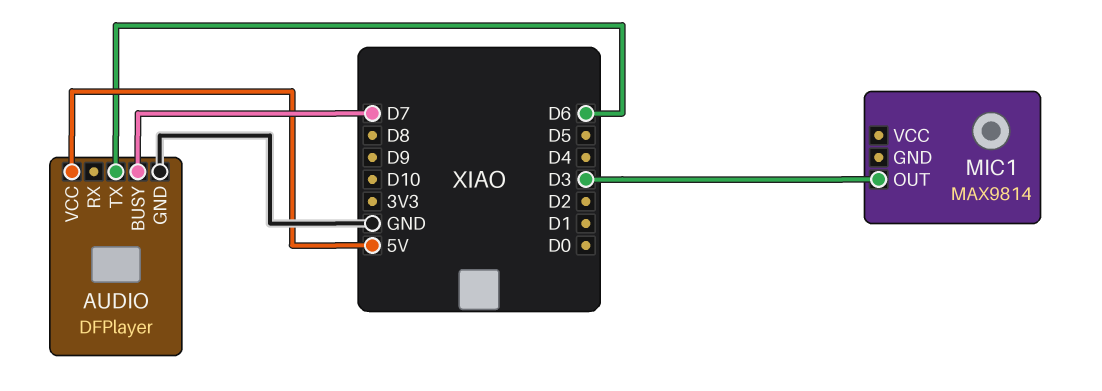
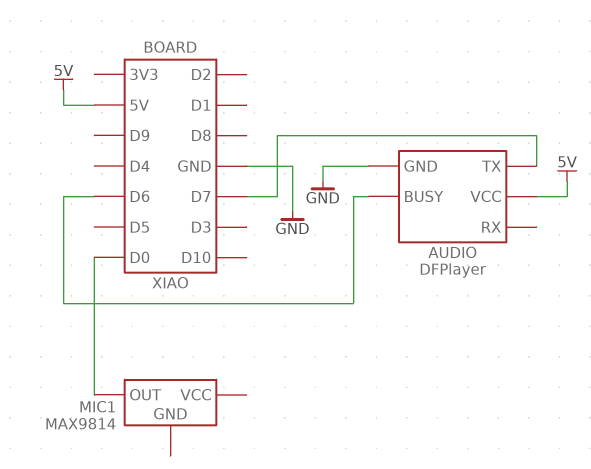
AUDIO pin BUSY: D7 -> D6
AUDIO pin TX: D6 -> D7
MIC1 pin OUT: D3 -> D0

